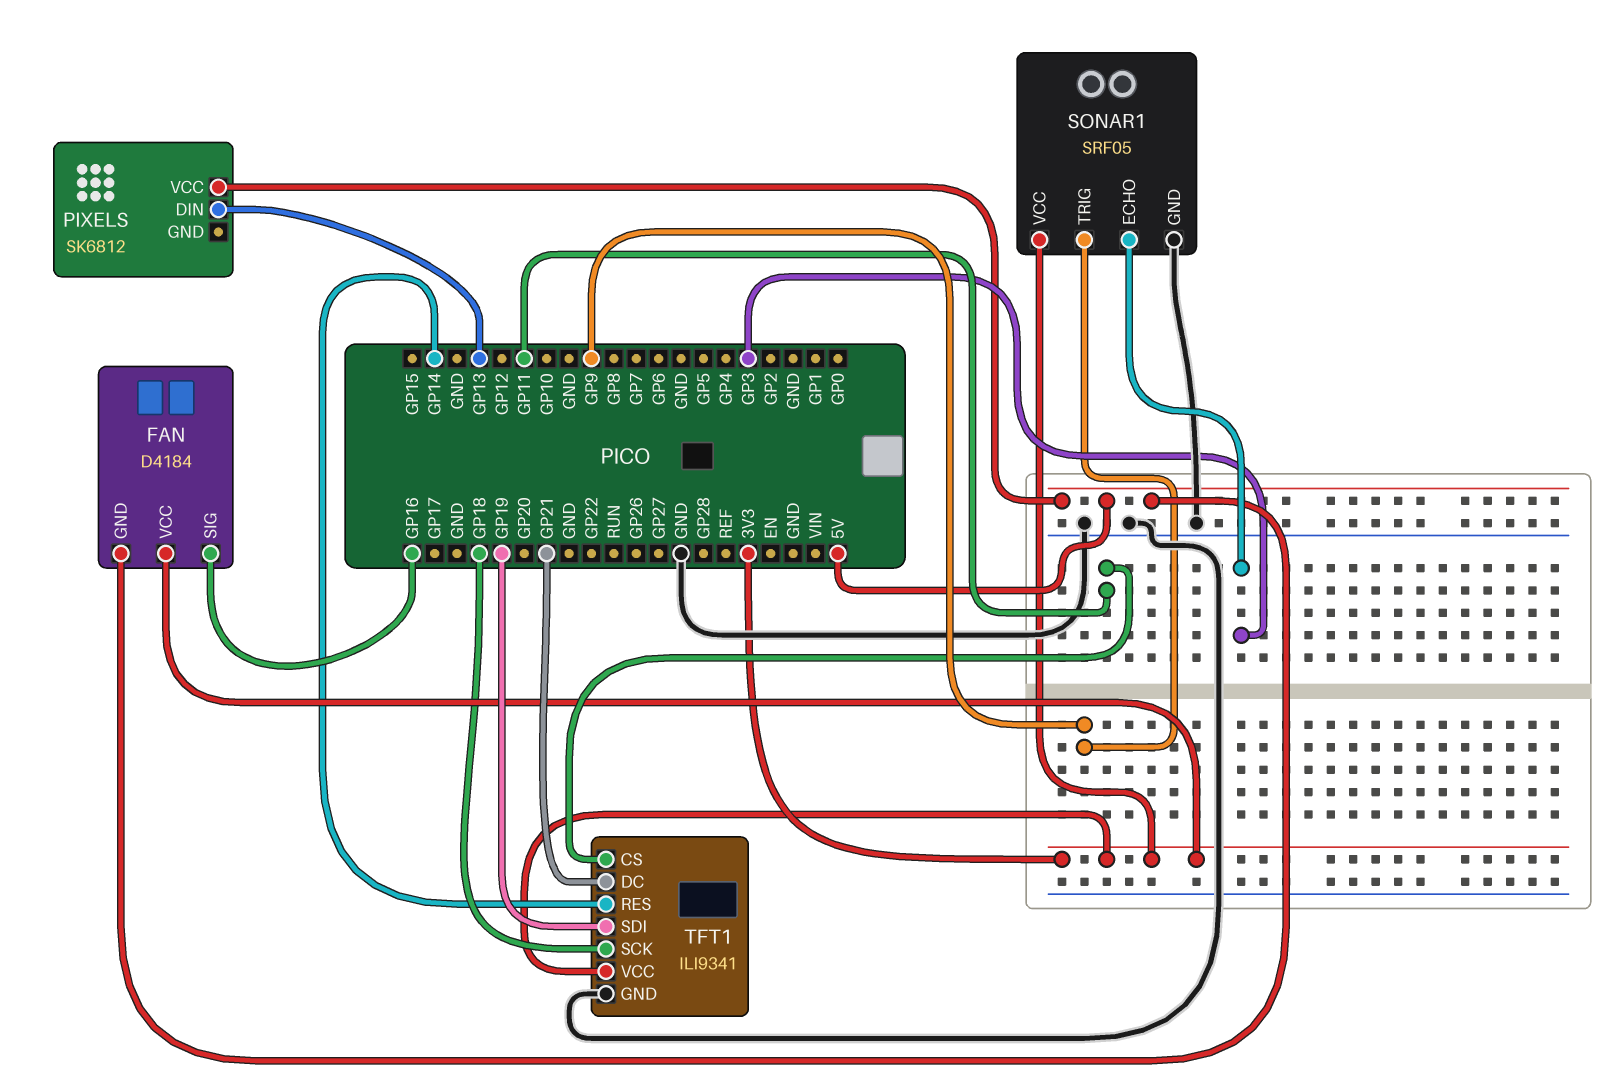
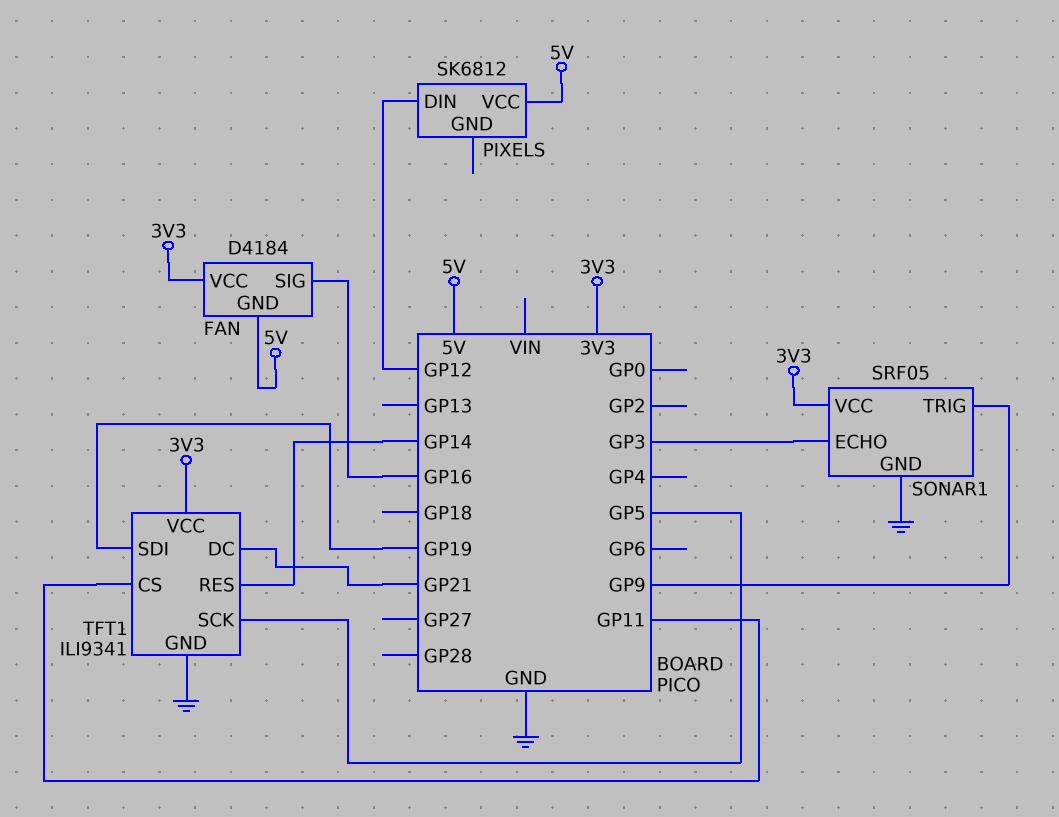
PIXELS pin DIN: GP13 -> GP12
TFT1 pin SCK: GP18 -> GP5

